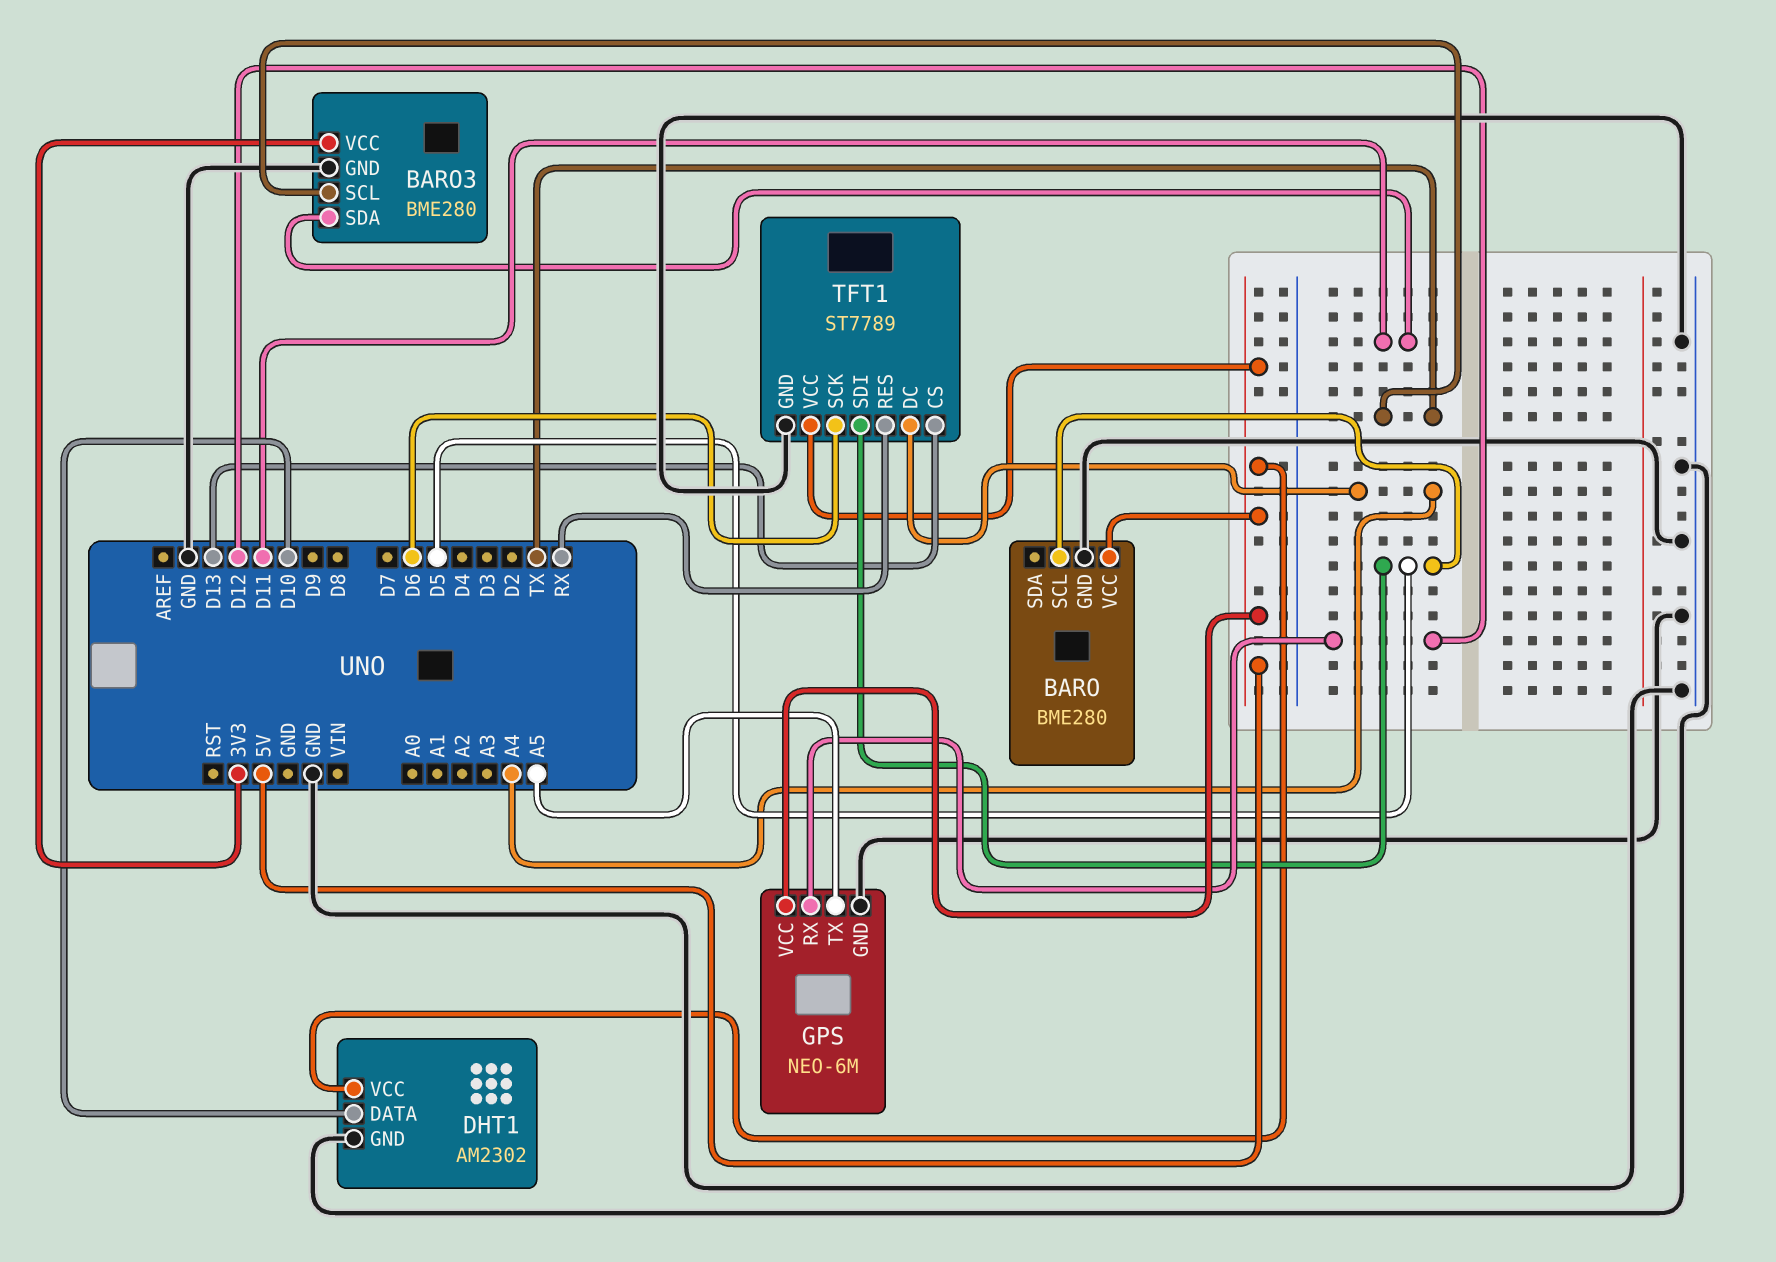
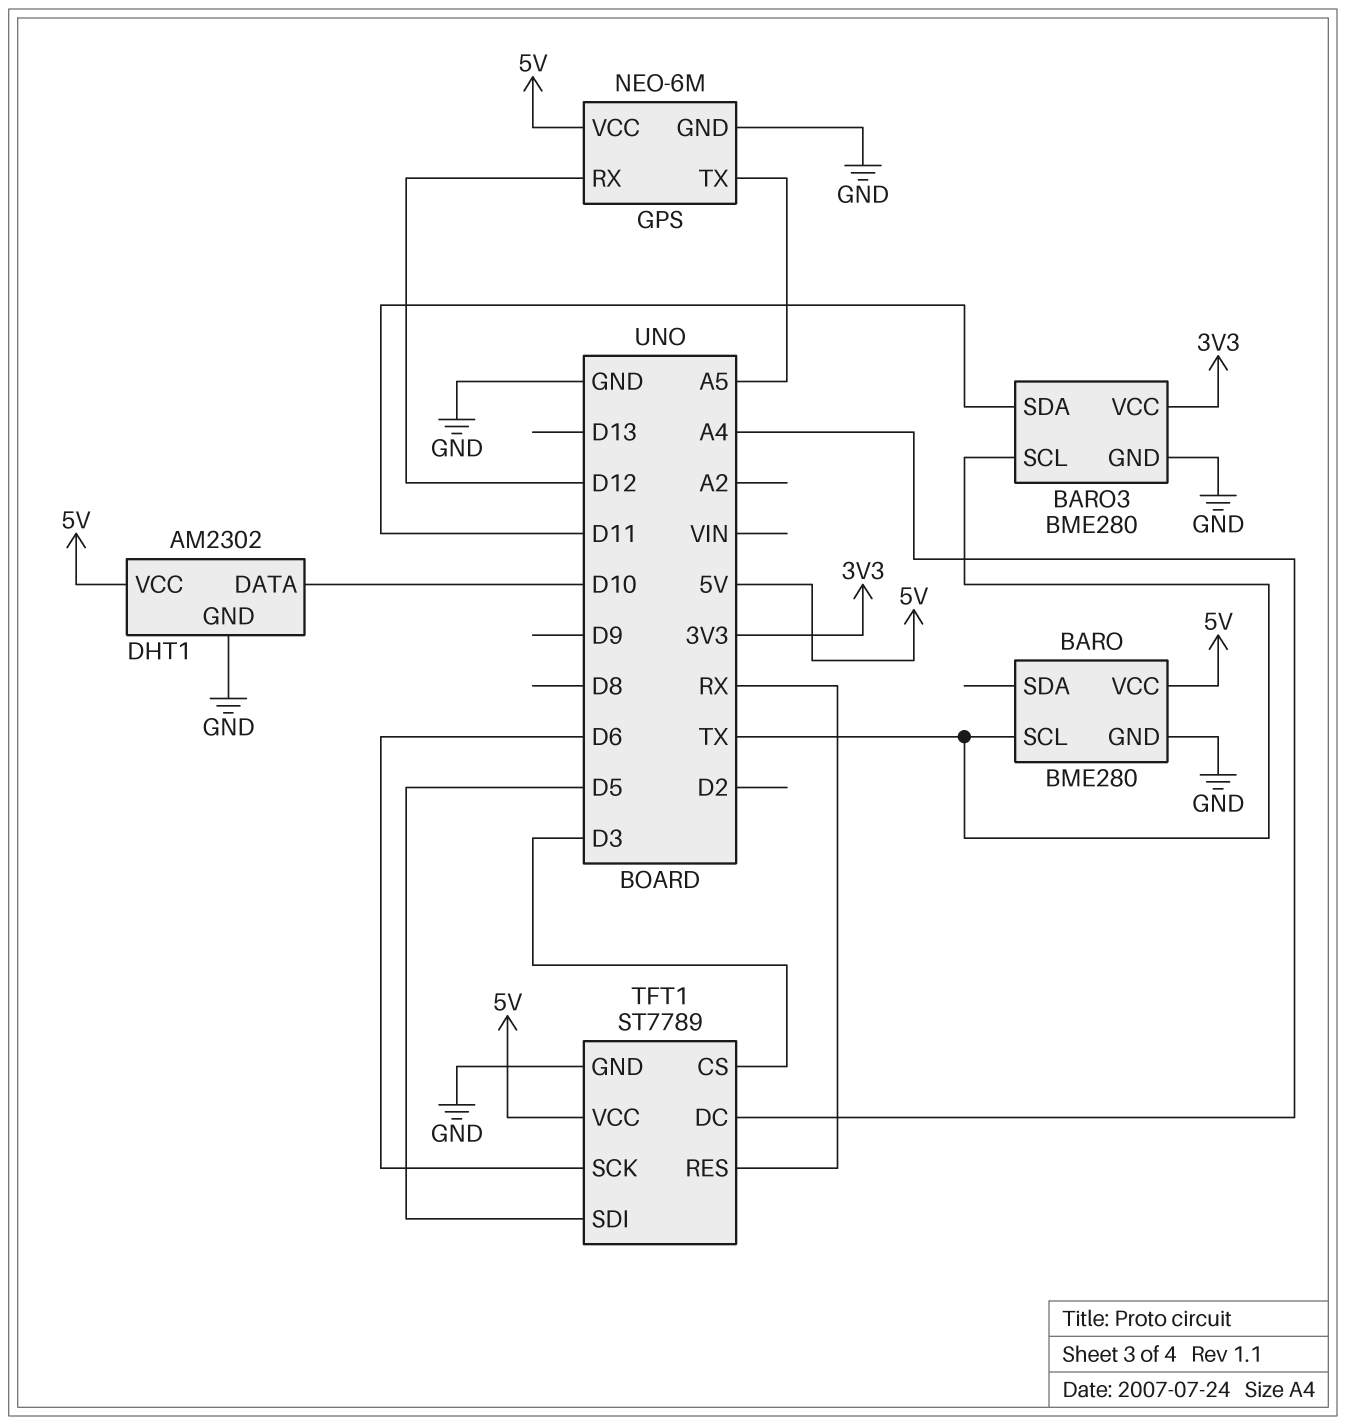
BARO pin SCL: D5 -> TX
TFT1 pin CS: D13 -> D3

